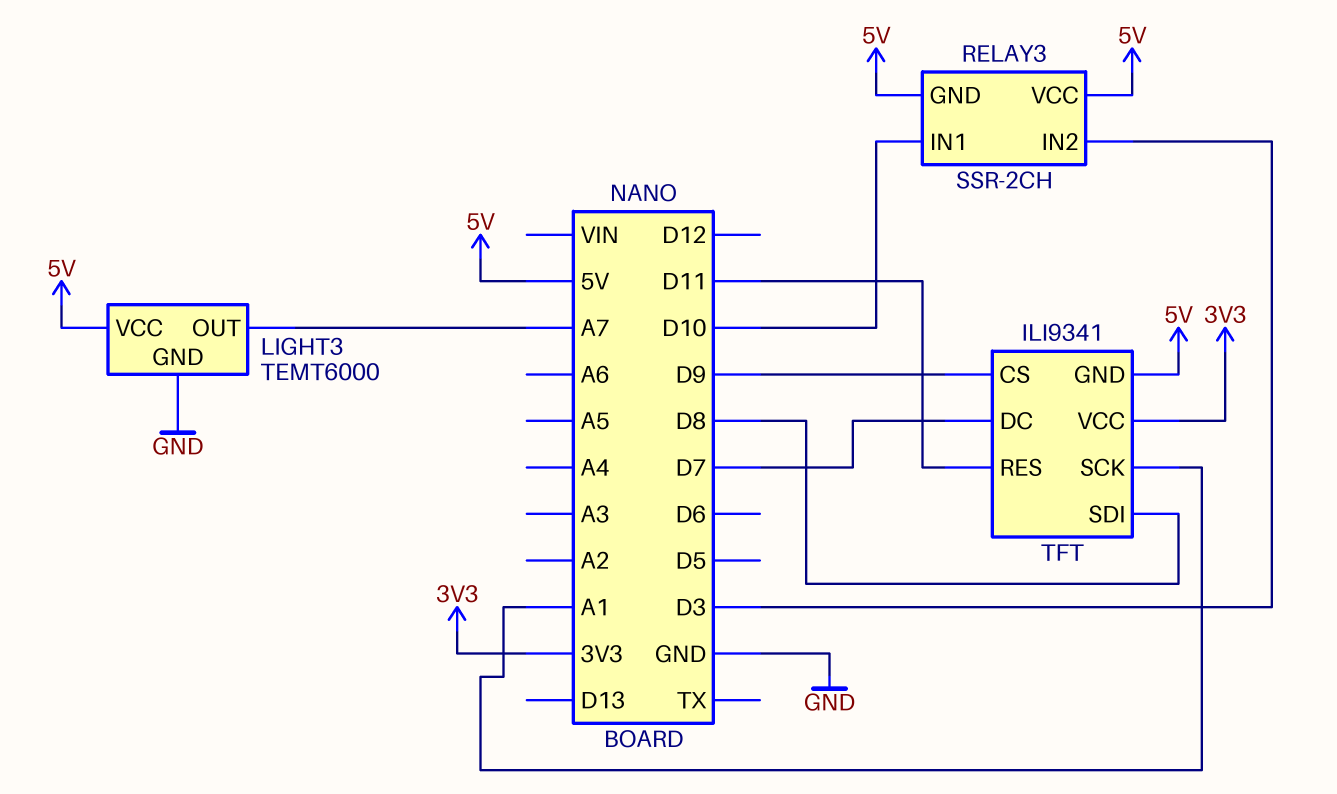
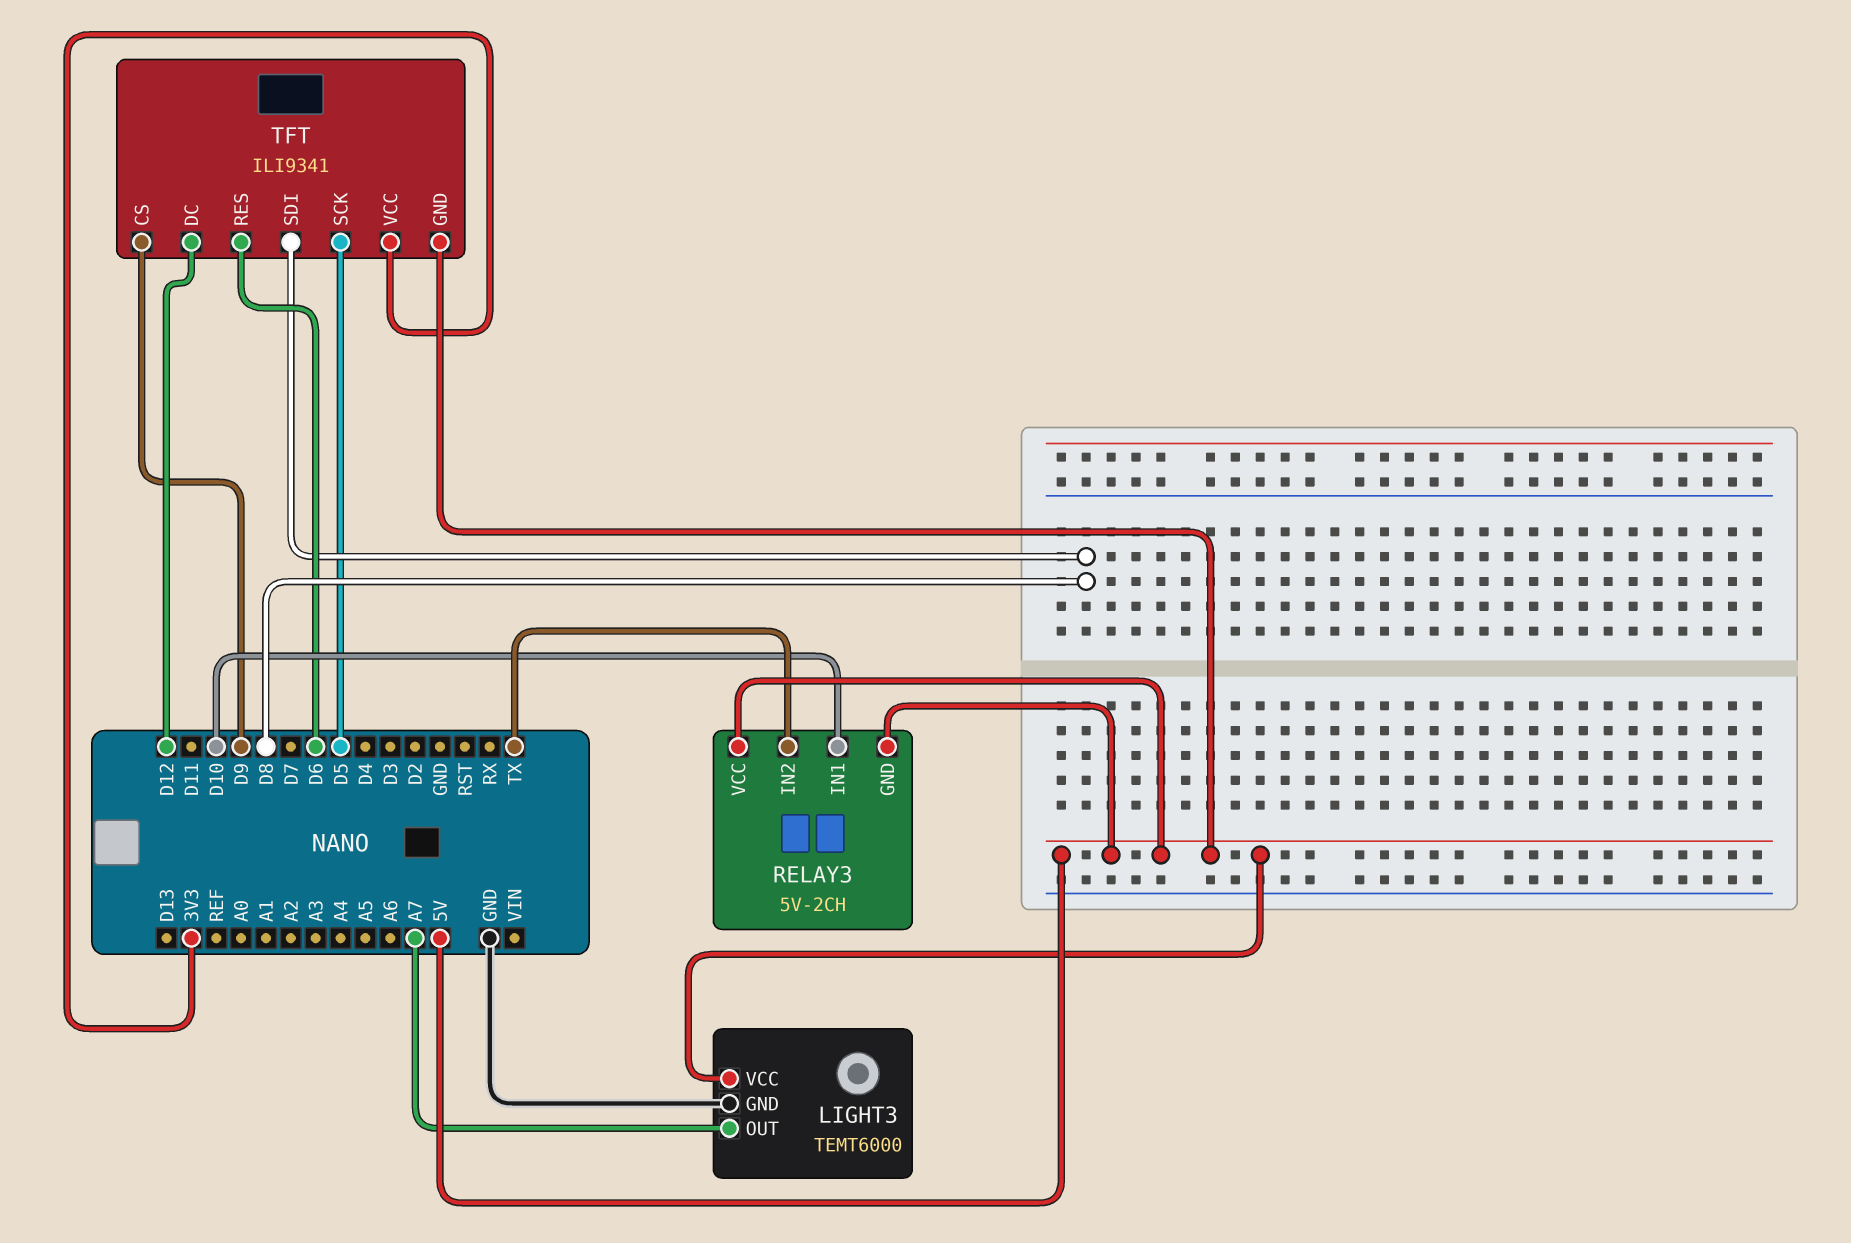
RELAY3: SSR-2CH -> 5V-2CH
RELAY3 pin IN2: D3 -> TX
TFT pin DC: D7 -> D12
TFT pin RES: D11 -> D6
TFT pin SCK: A1 -> D5

